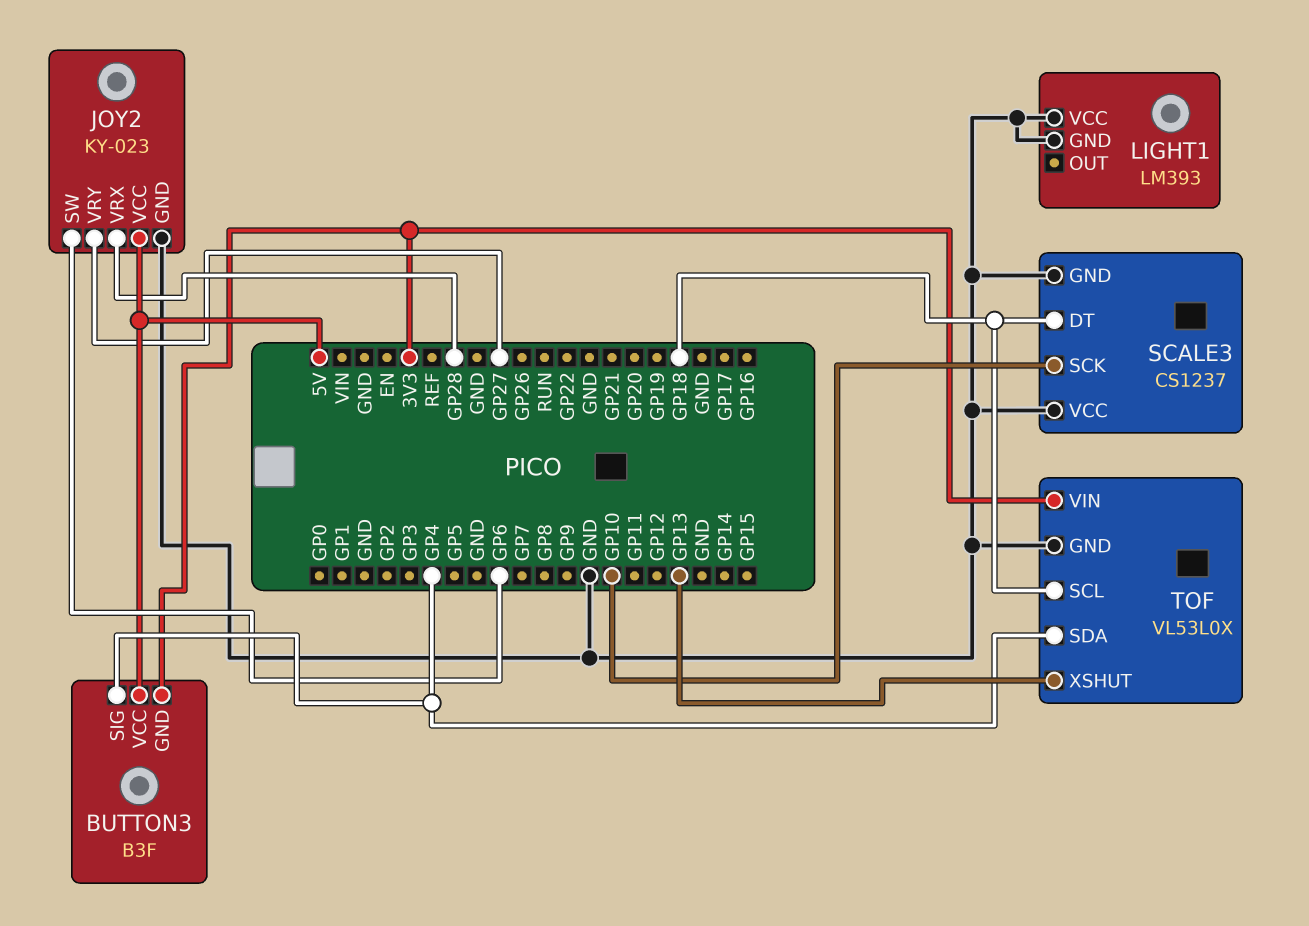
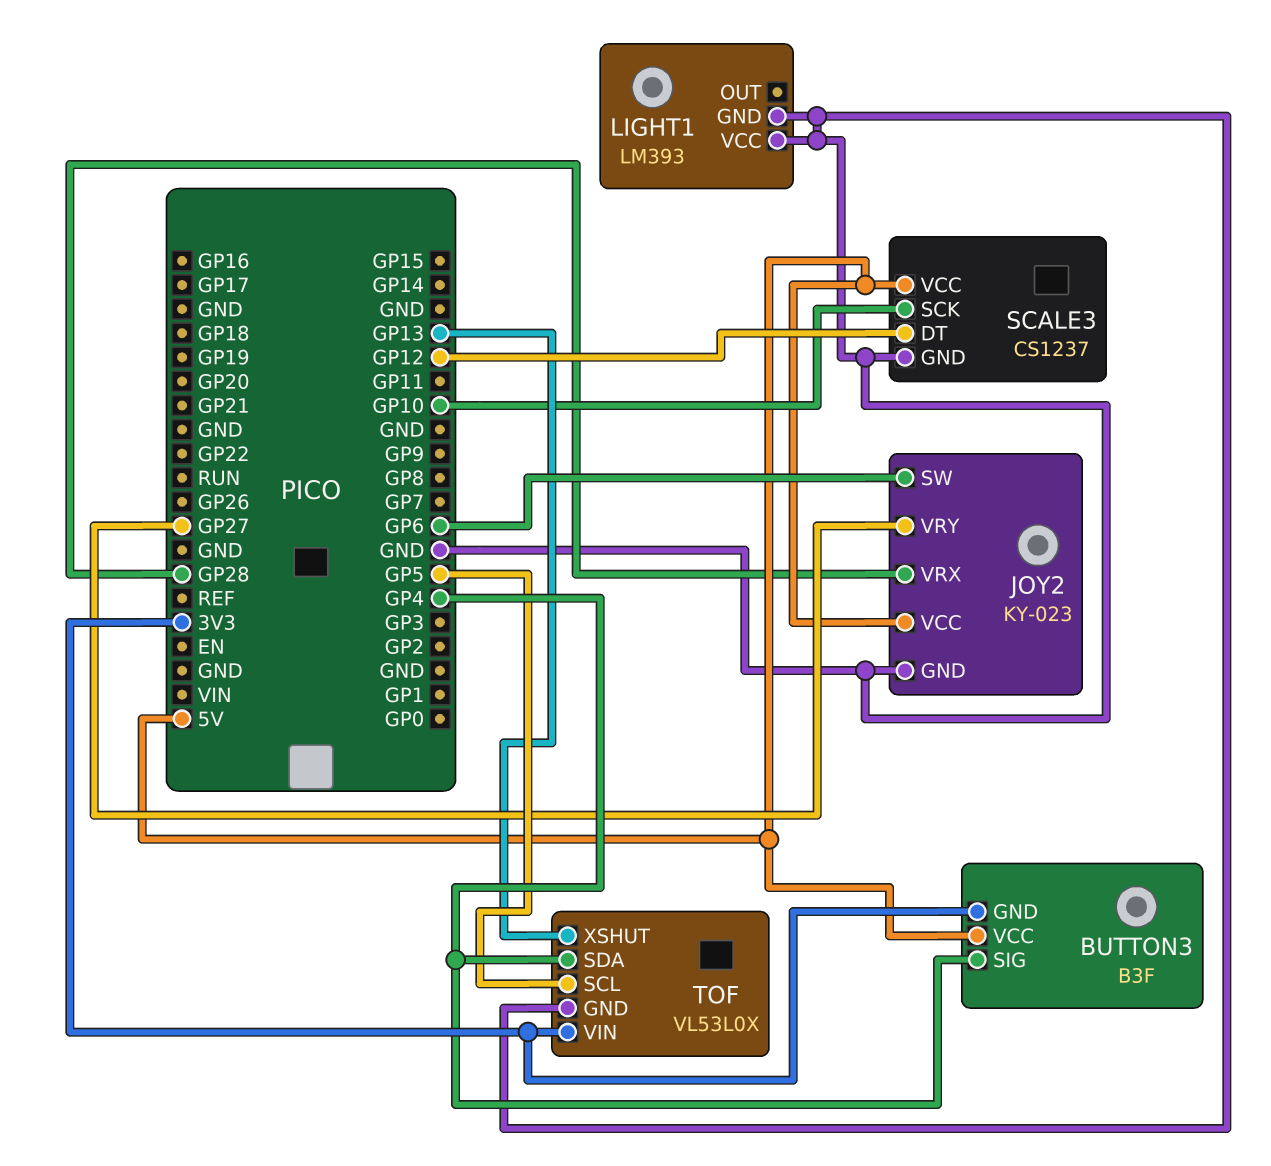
SCALE3 pin DT: GP18 -> GP12
SCALE3 pin VCC: GND -> 5V
TOF pin SCL: GP18 -> GP5

